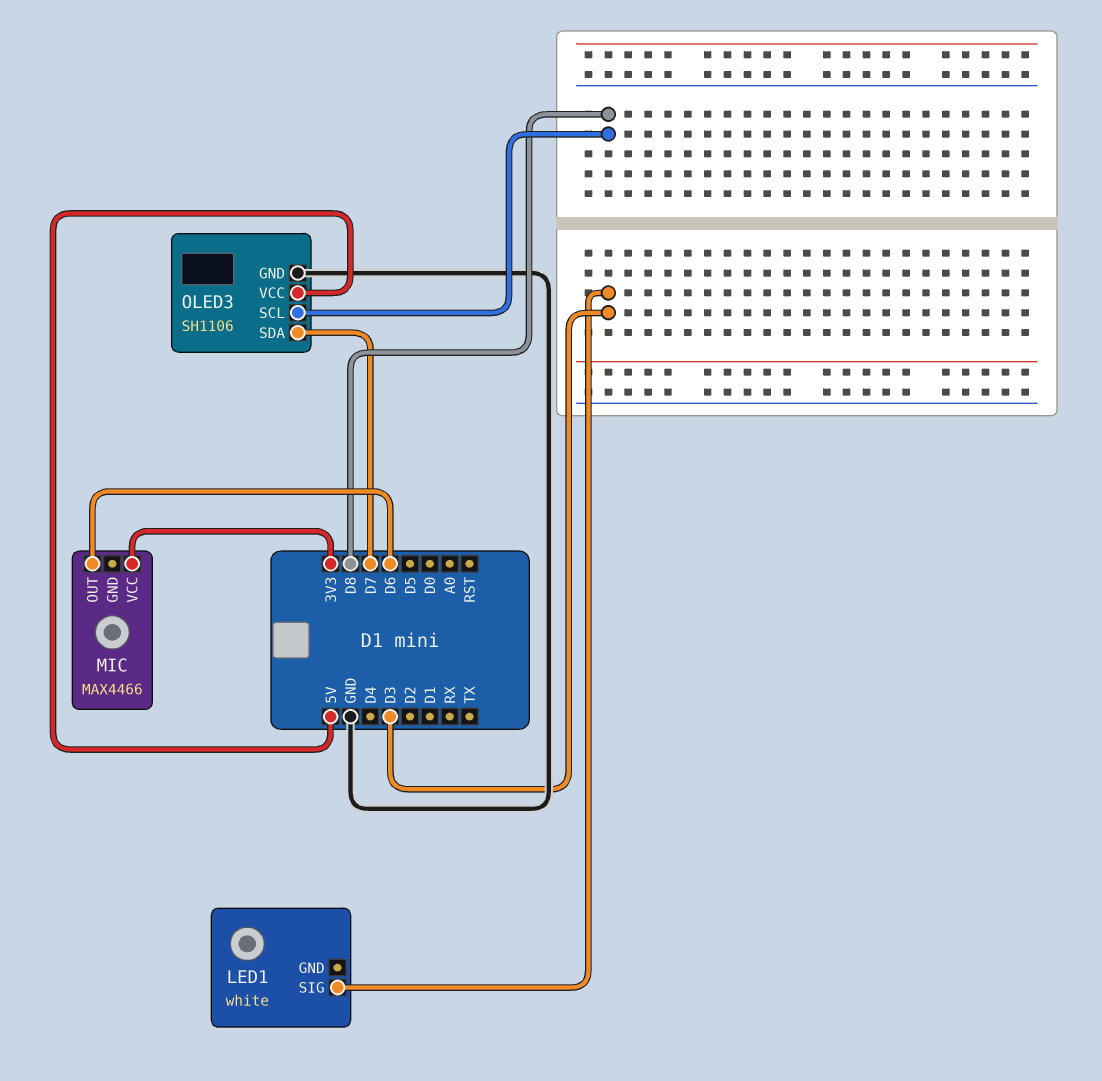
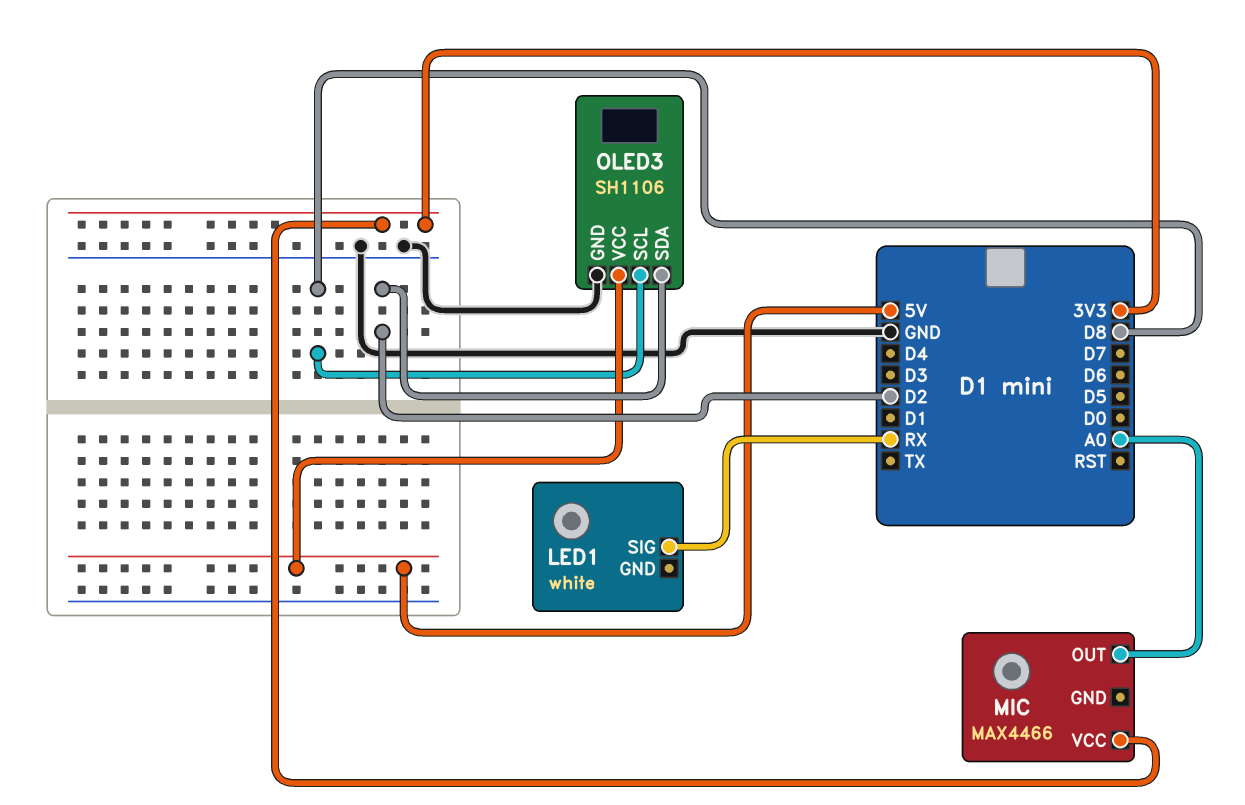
LED1 pin SIG: D3 -> RX
MIC pin OUT: D6 -> A0
OLED3 pin SDA: D7 -> D2

